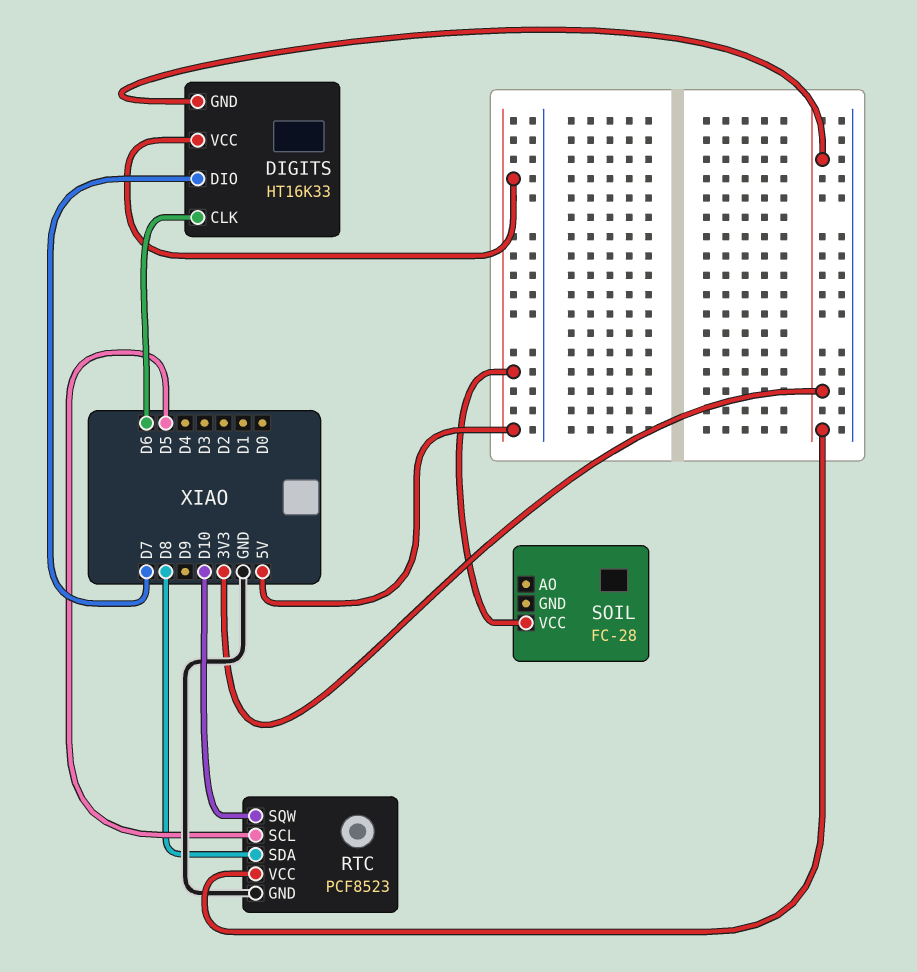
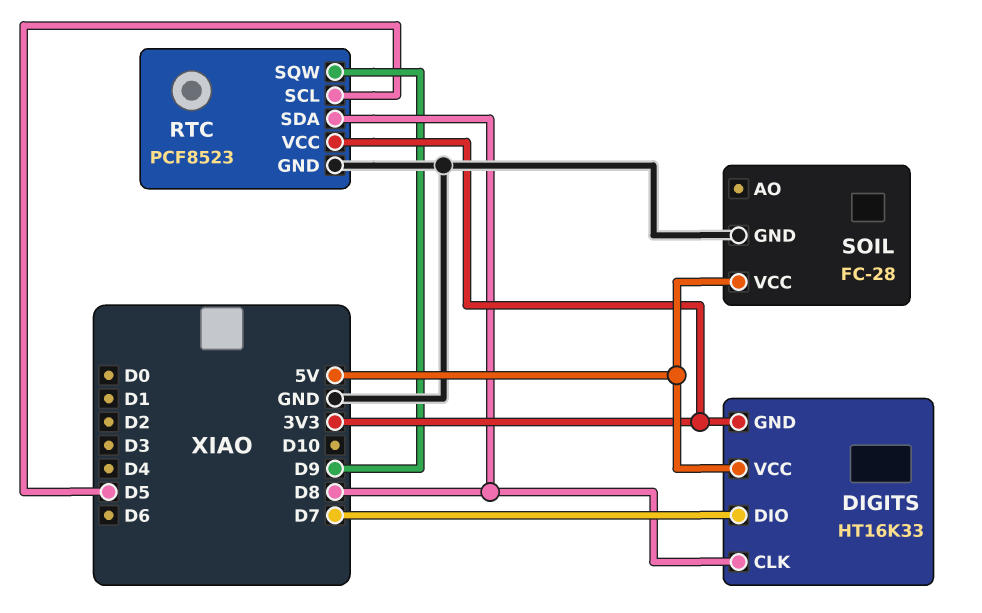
DIGITS pin CLK: D6 -> D8
RTC pin SQW: D10 -> D9
SOIL pin GND: none -> GND

